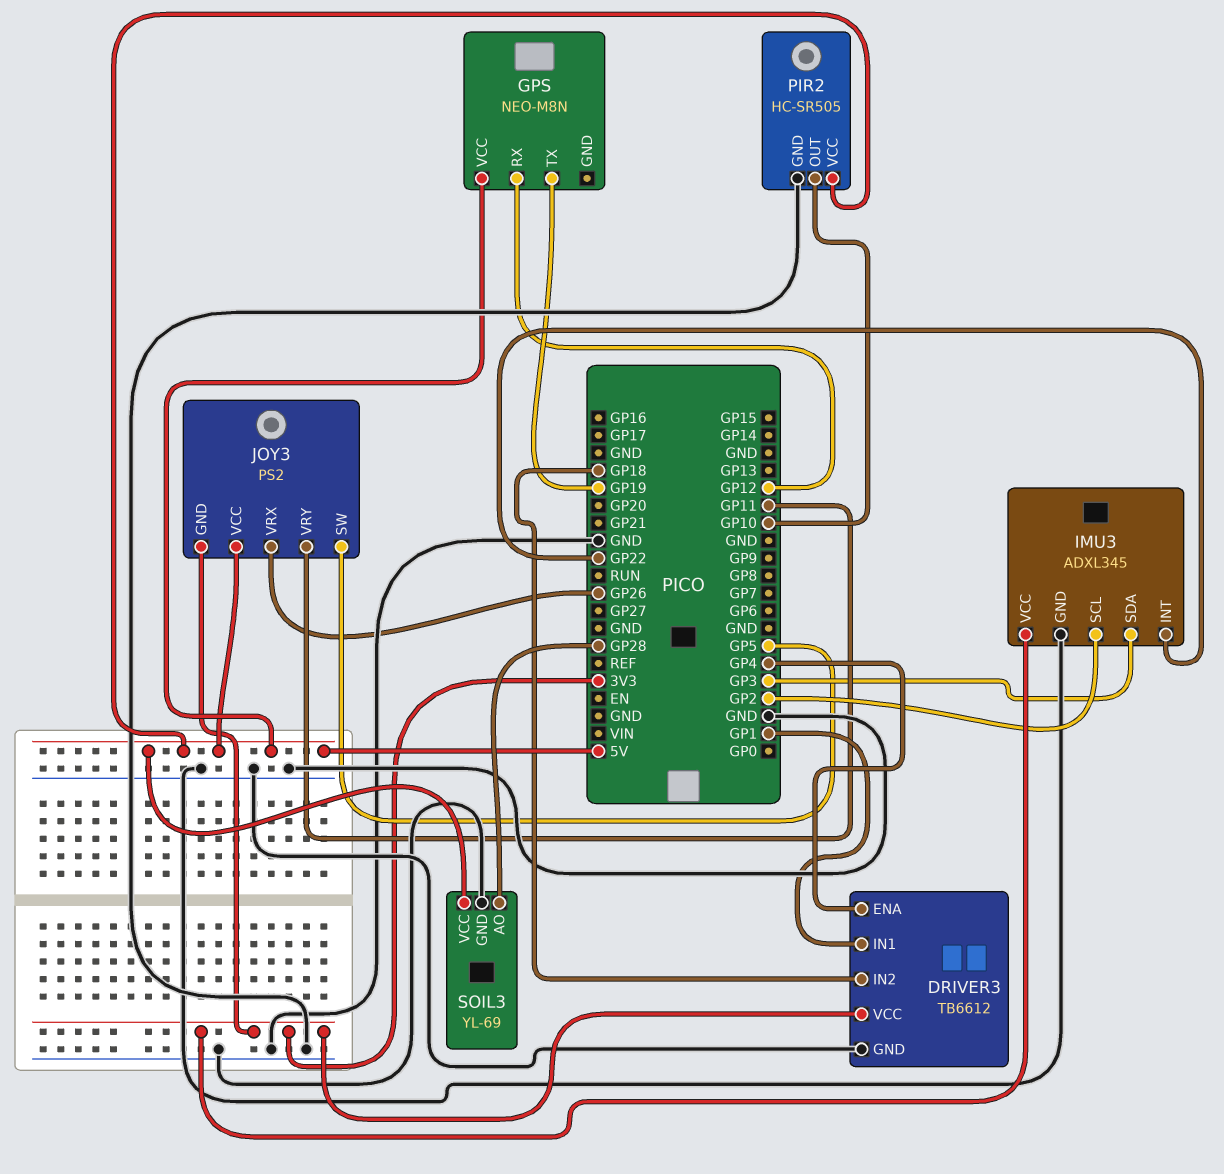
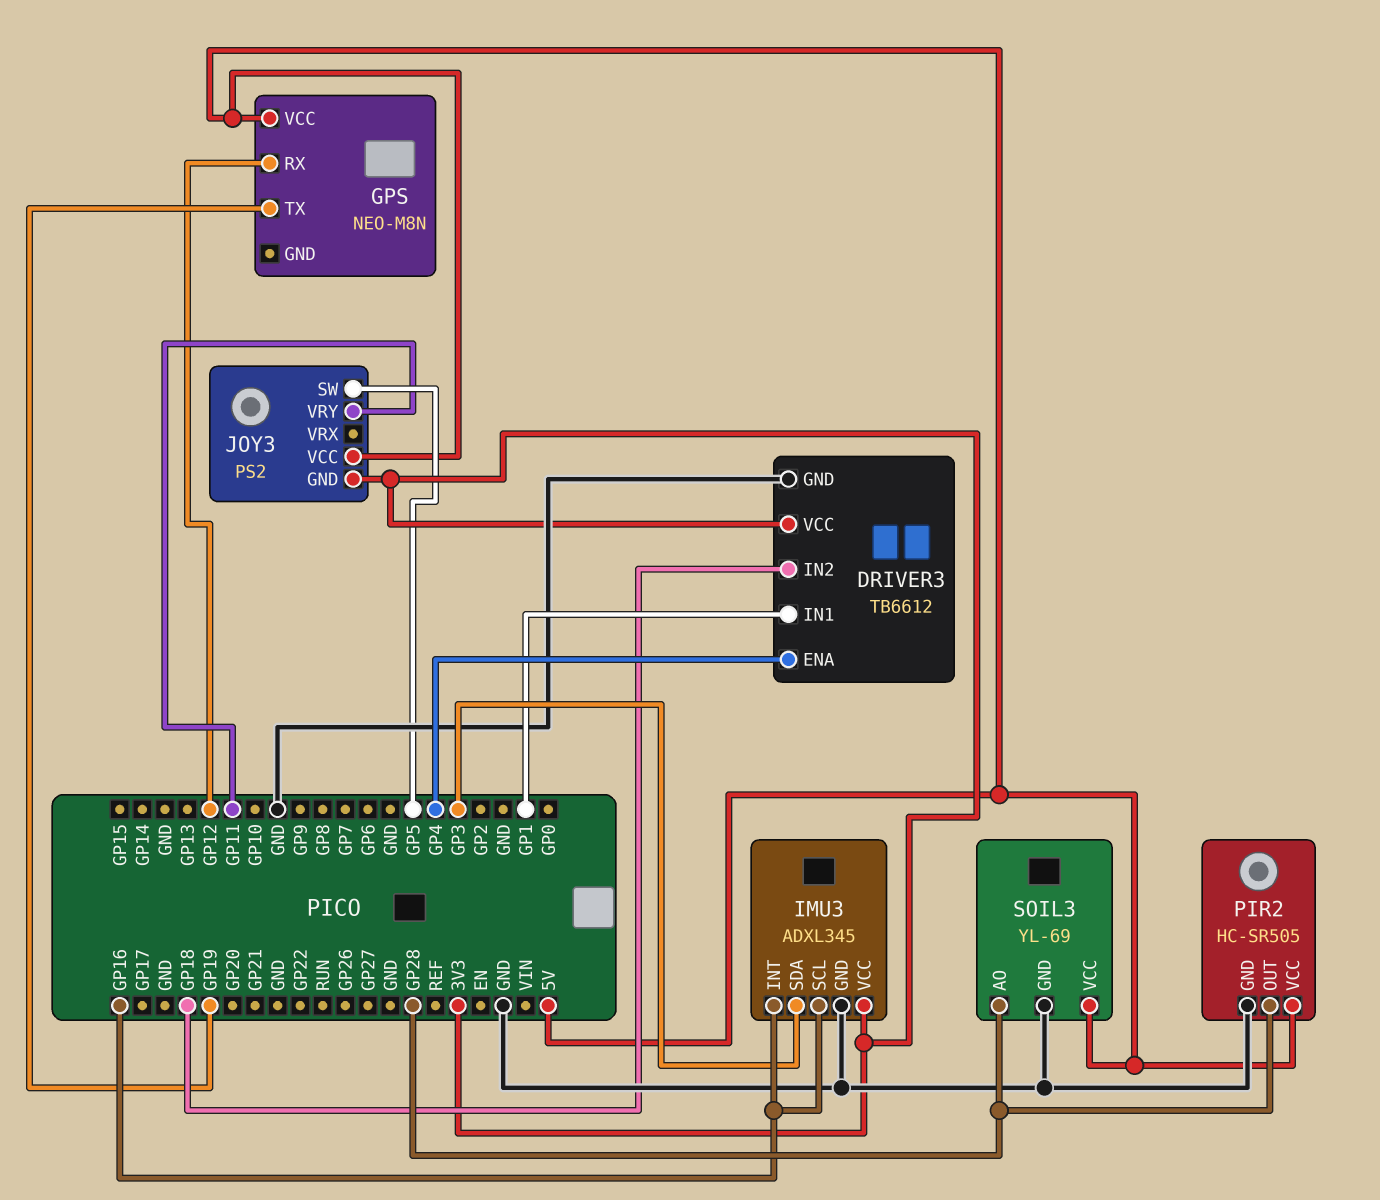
IMU3 pin INT: GP22 -> GP16
IMU3 pin SCL: GP2 -> GP16
JOY3 pin VRX: GP26 -> none
PIR2 pin OUT: GP10 -> GP28

